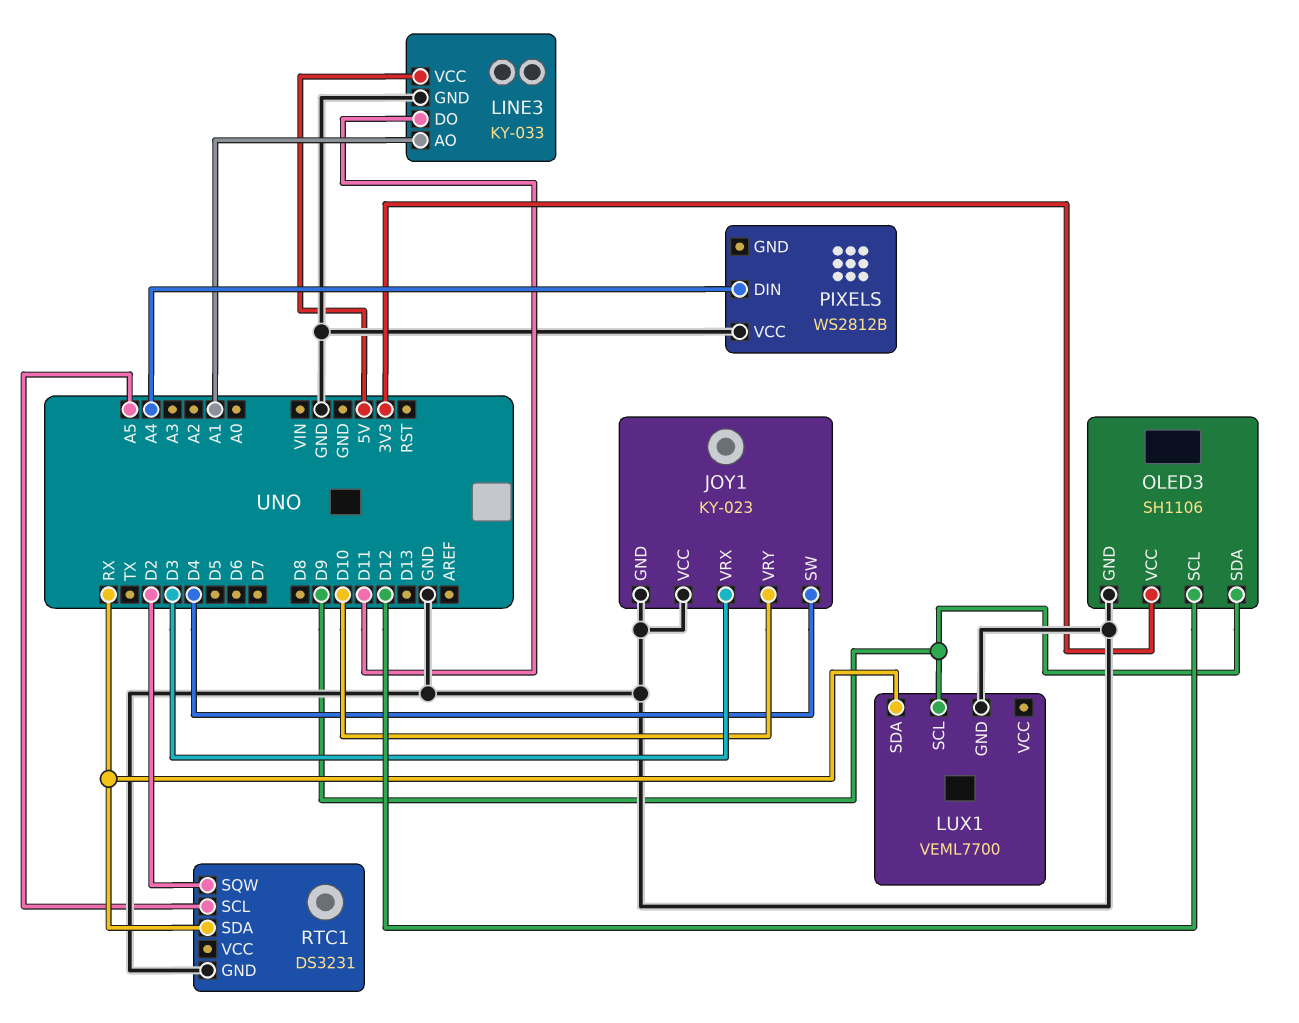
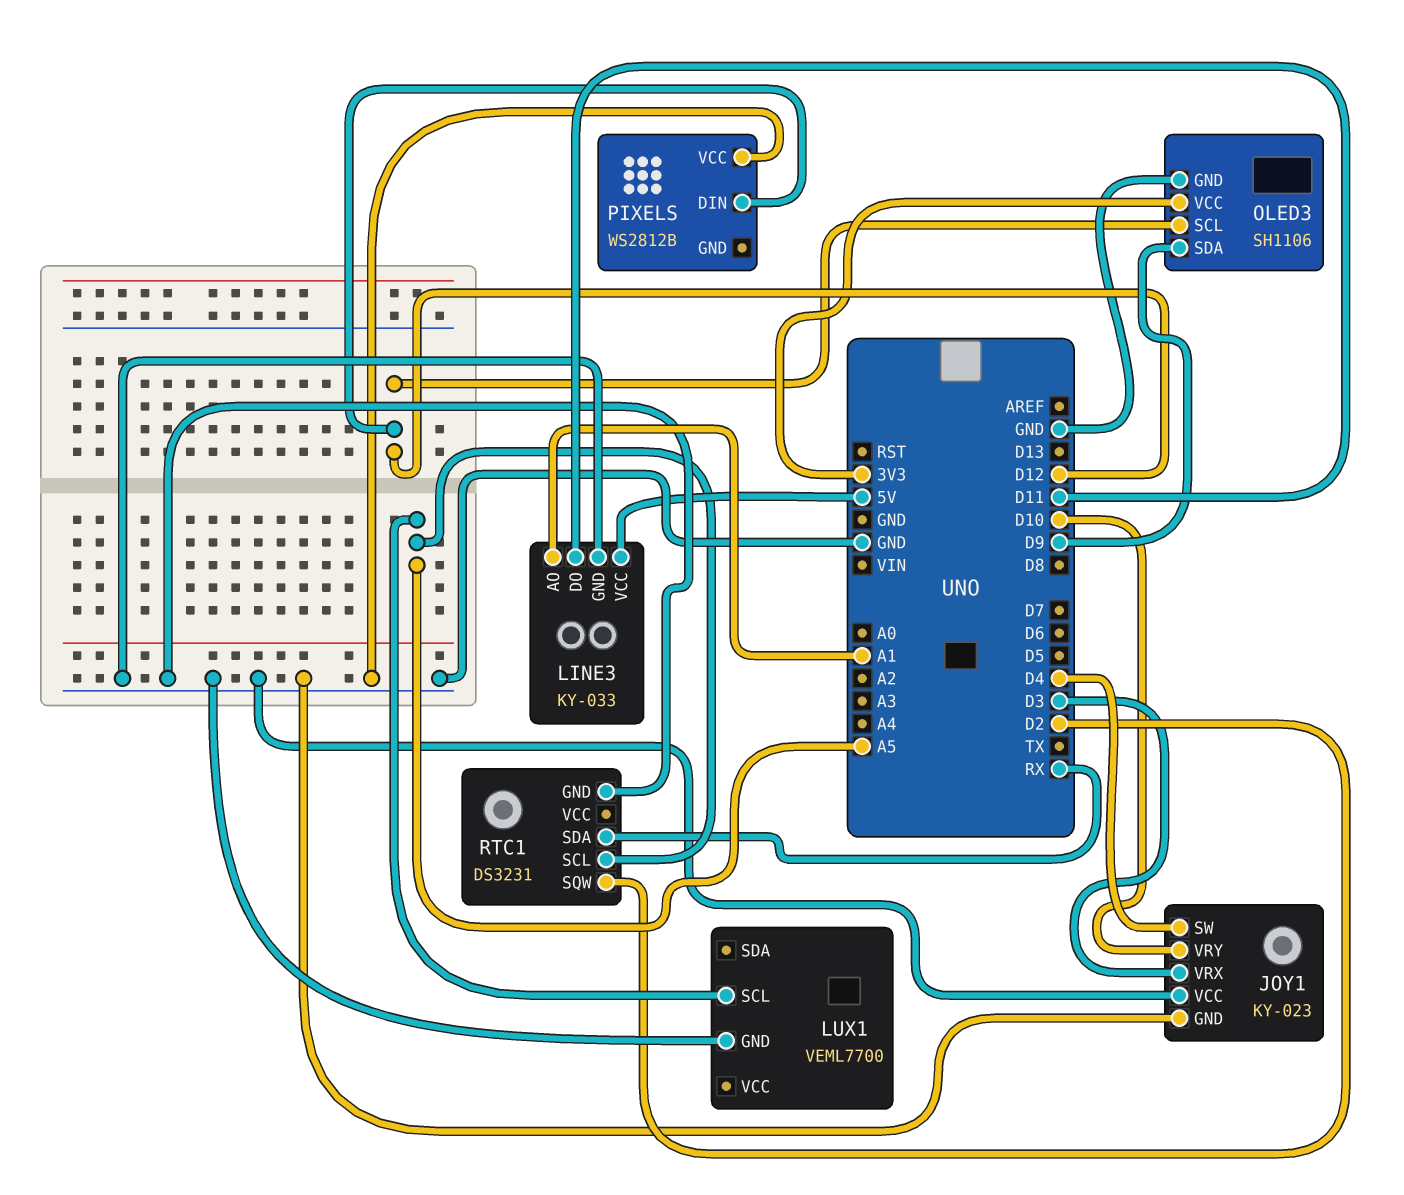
LUX1 pin SCL: D9 -> A5
LUX1 pin SDA: RX -> none
PIXELS pin DIN: A4 -> D12

